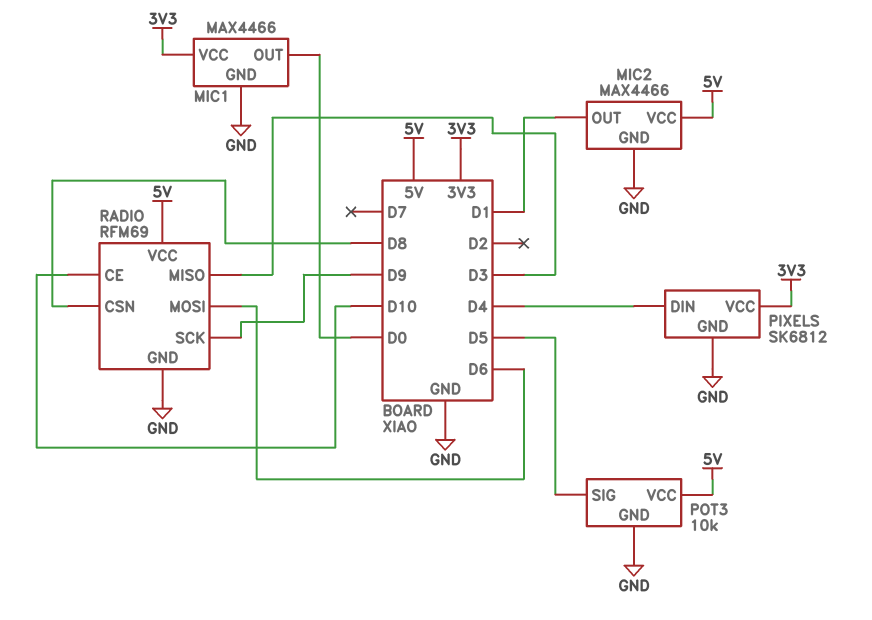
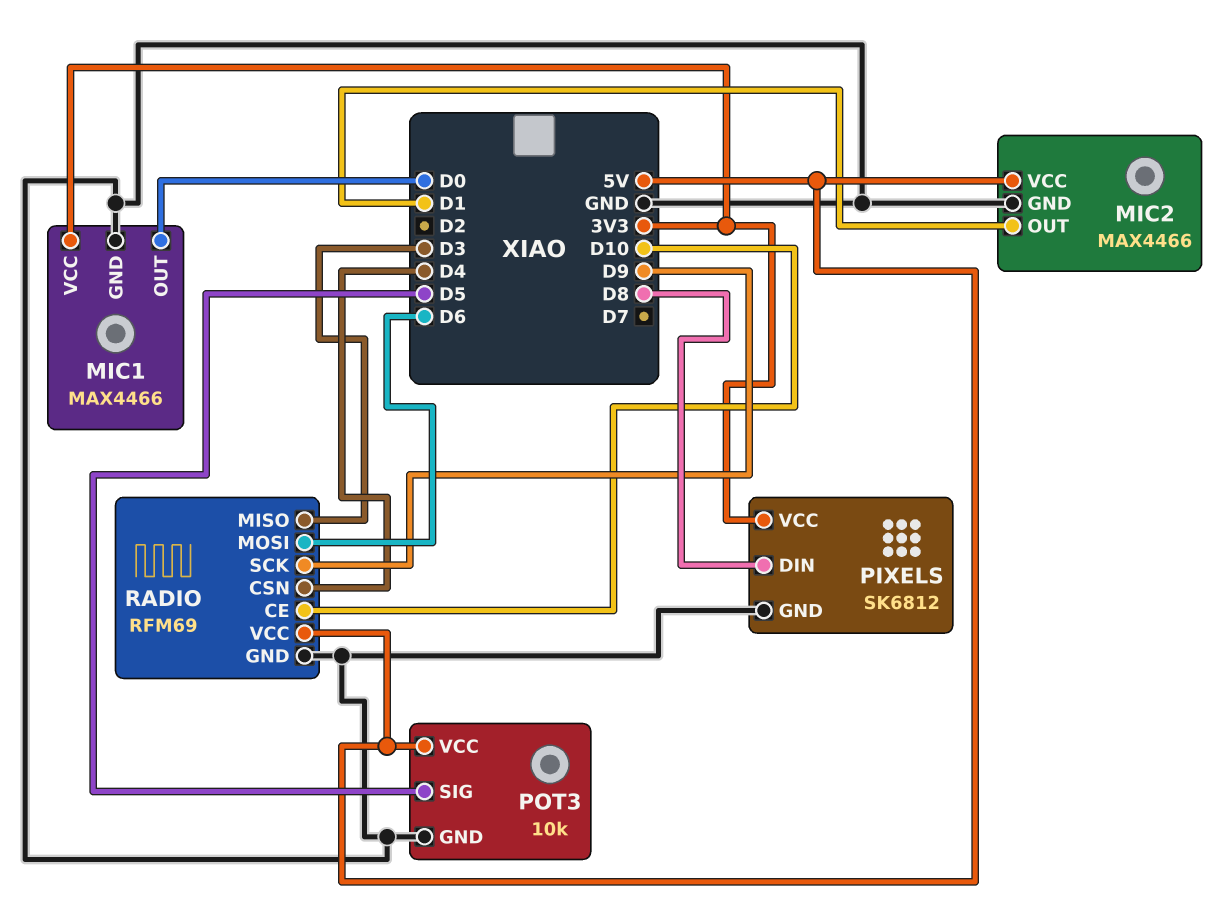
PIXELS pin DIN: D4 -> D8
RADIO pin CSN: D8 -> D4

